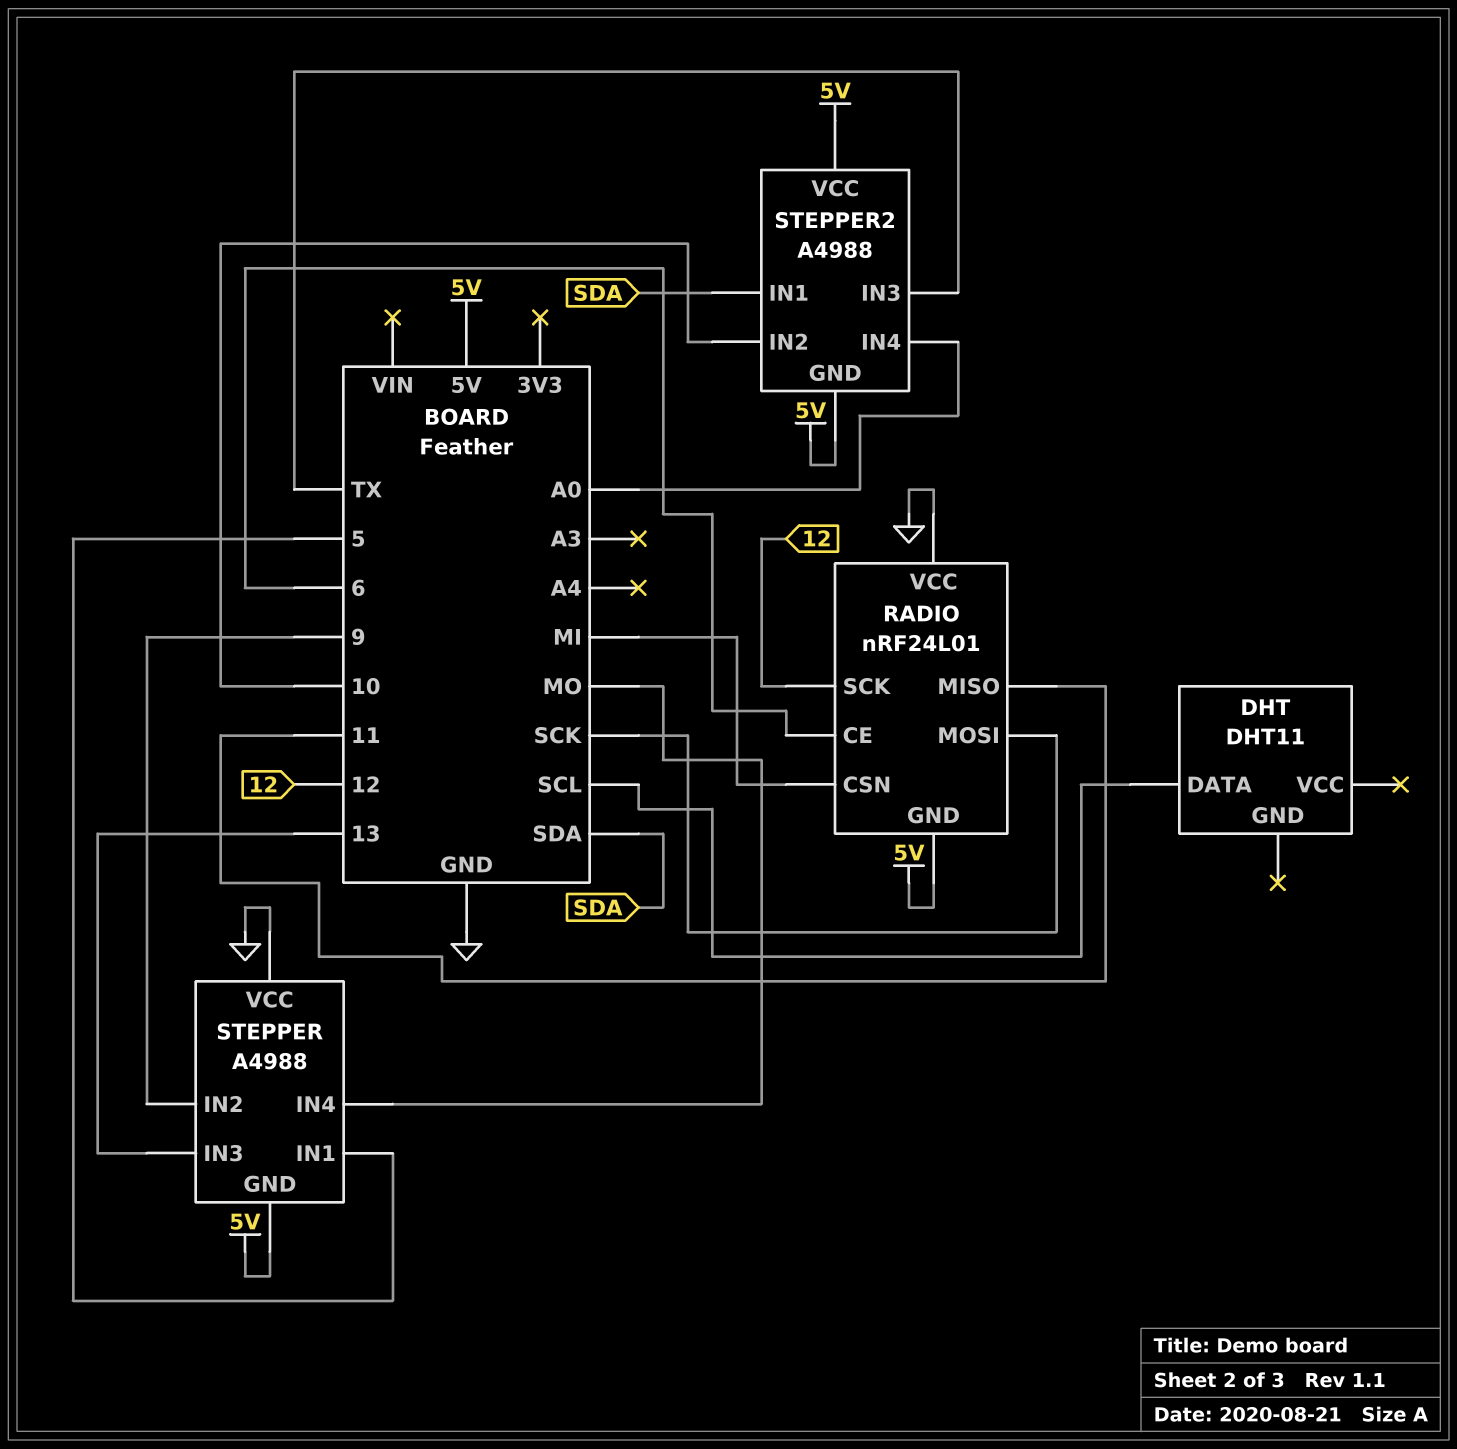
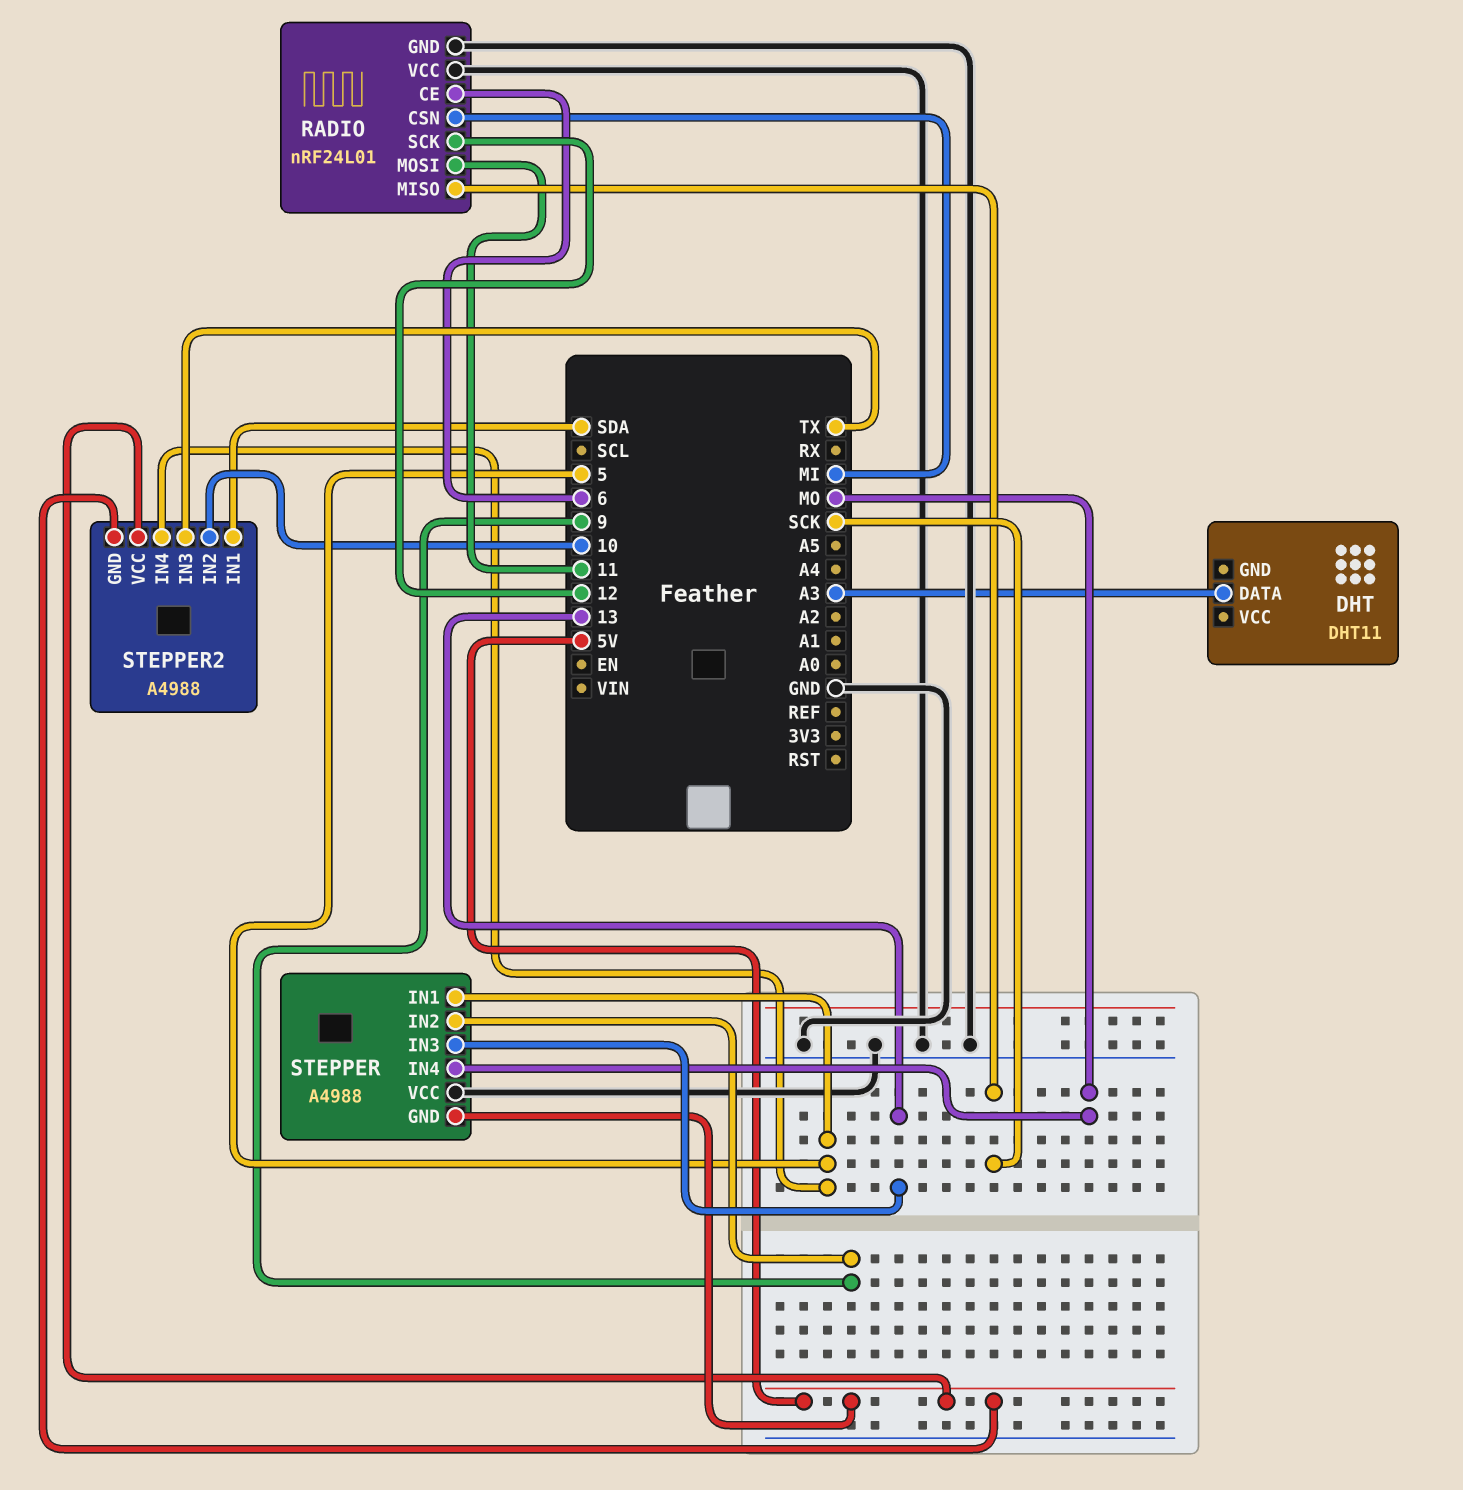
DHT pin DATA: SCL -> A3
RADIO pin GND: 5V -> GND
RADIO pin MISO: 11 -> SCK
RADIO pin MOSI: SCK -> 11
STEPPER2 pin IN4: A0 -> 5

